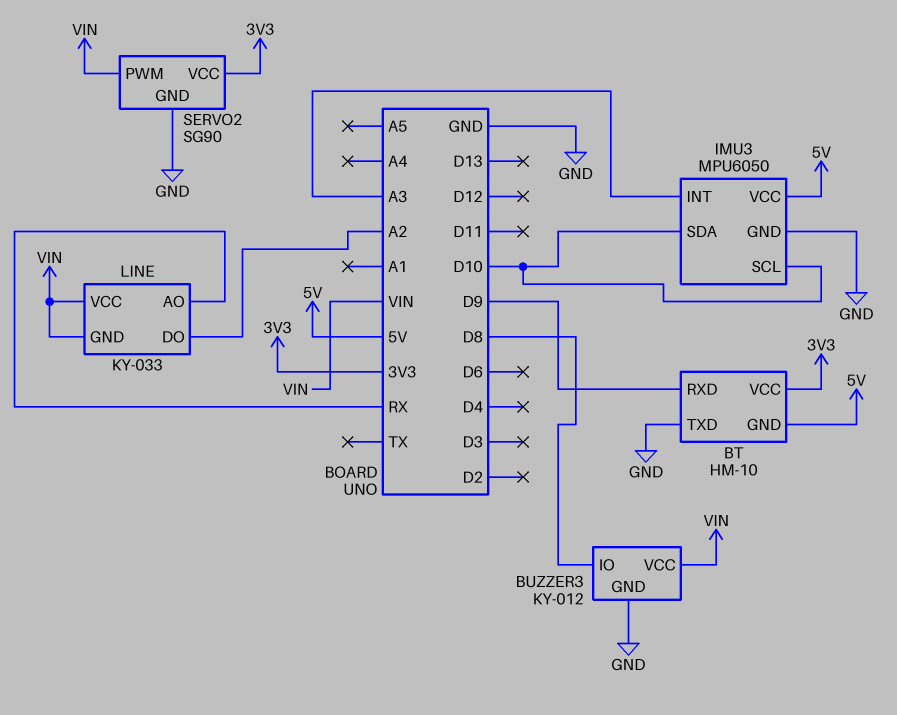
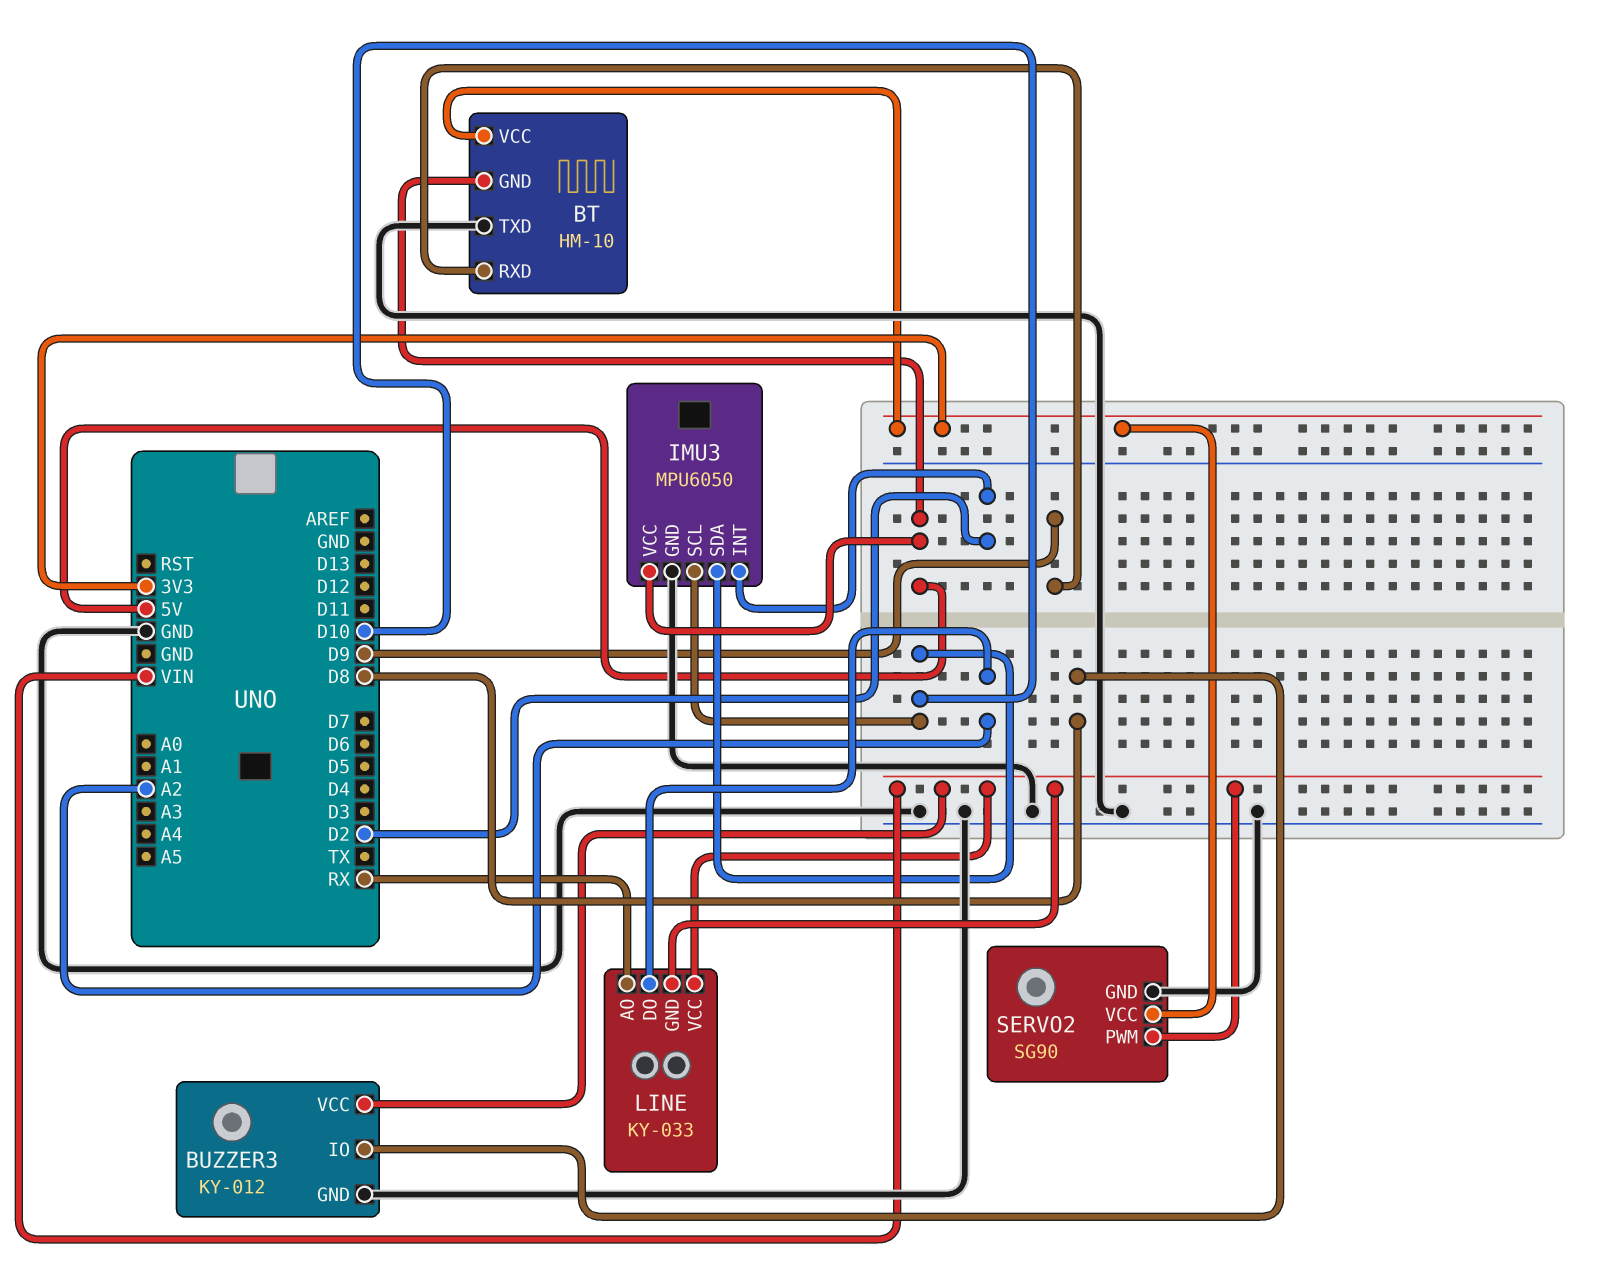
IMU3 pin INT: A3 -> D2

